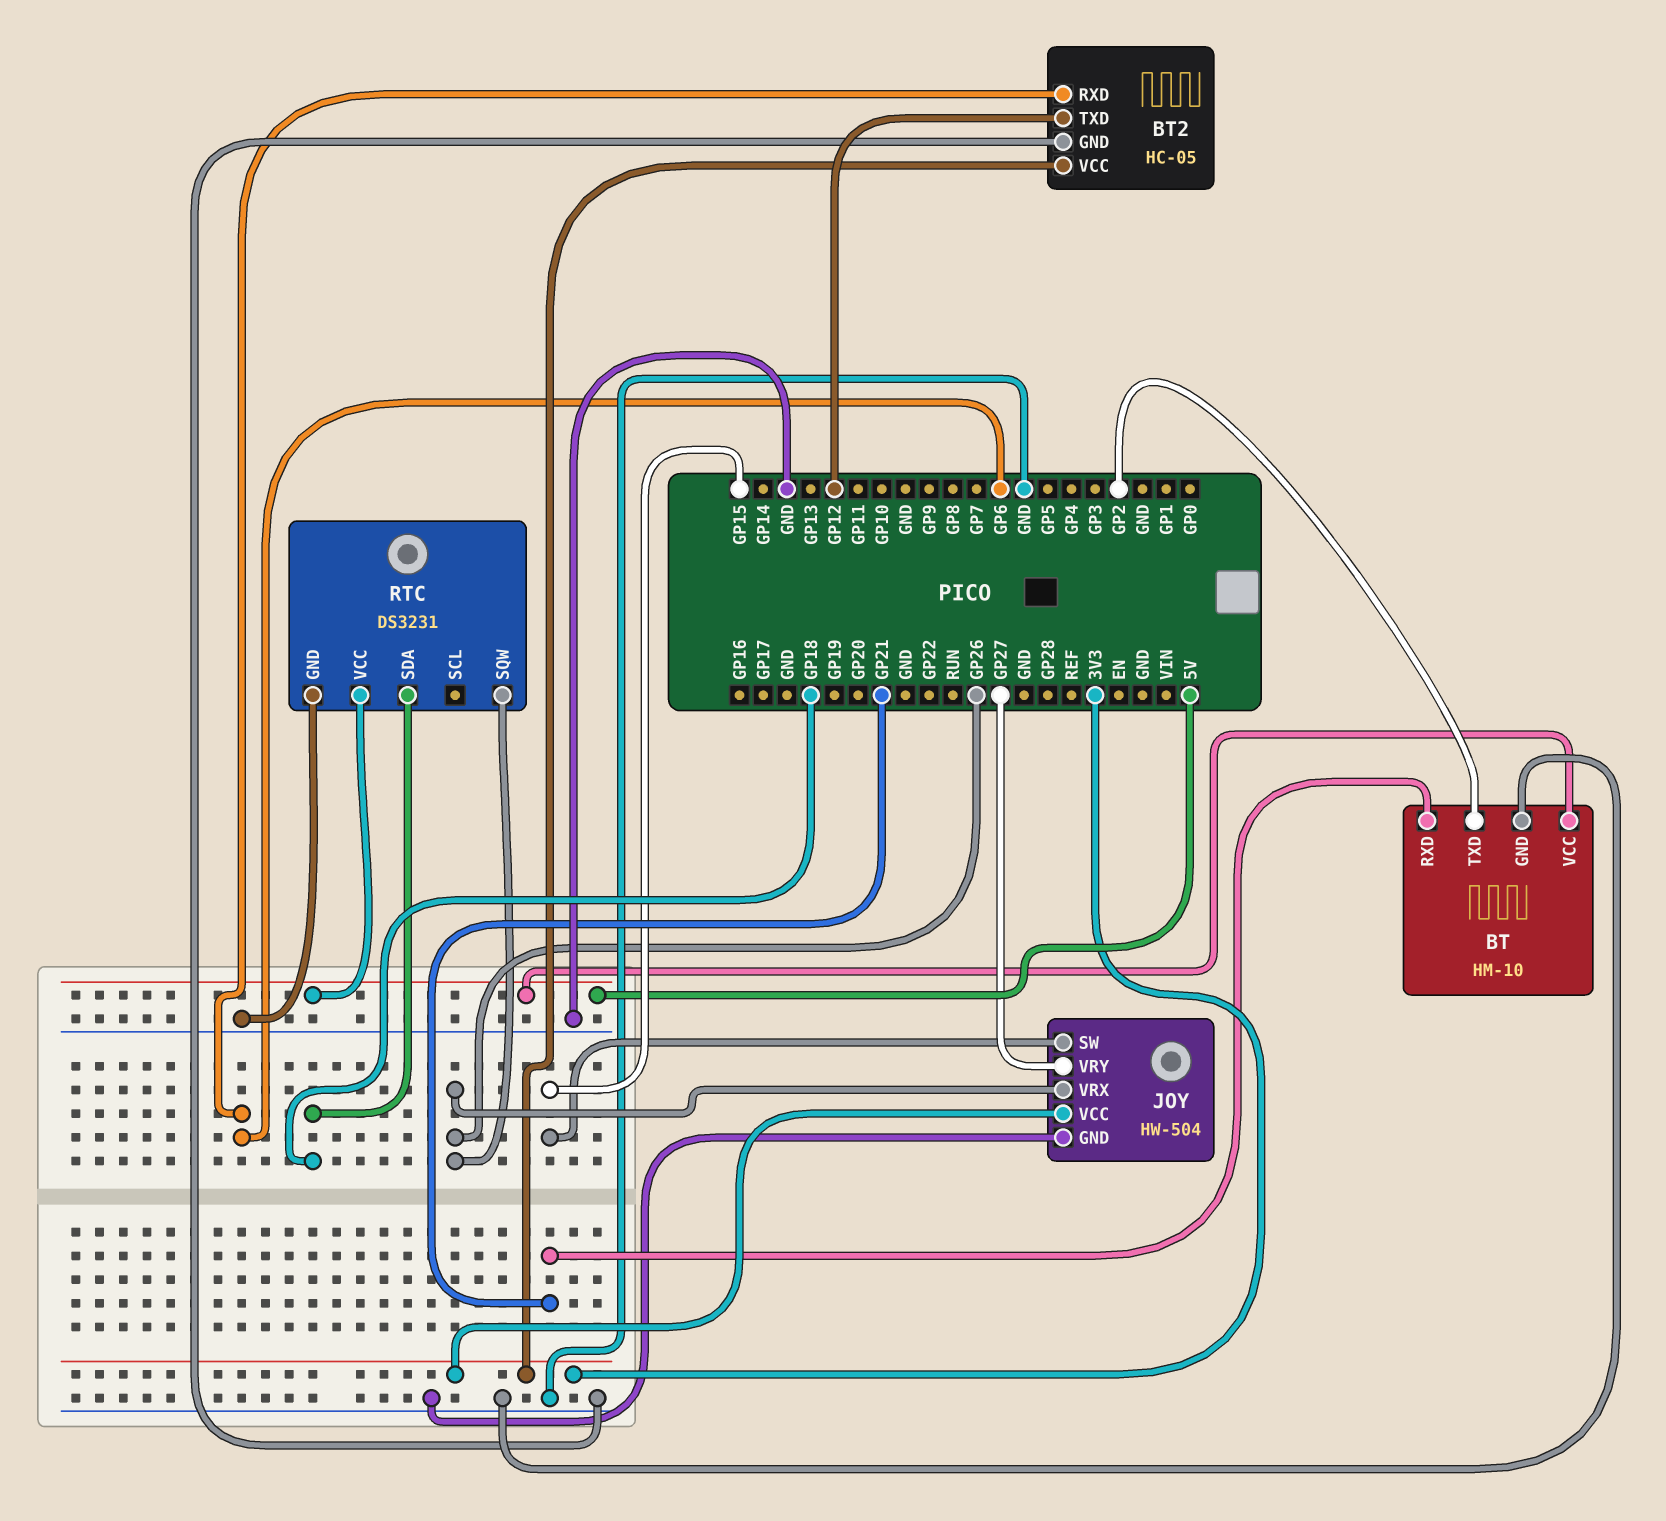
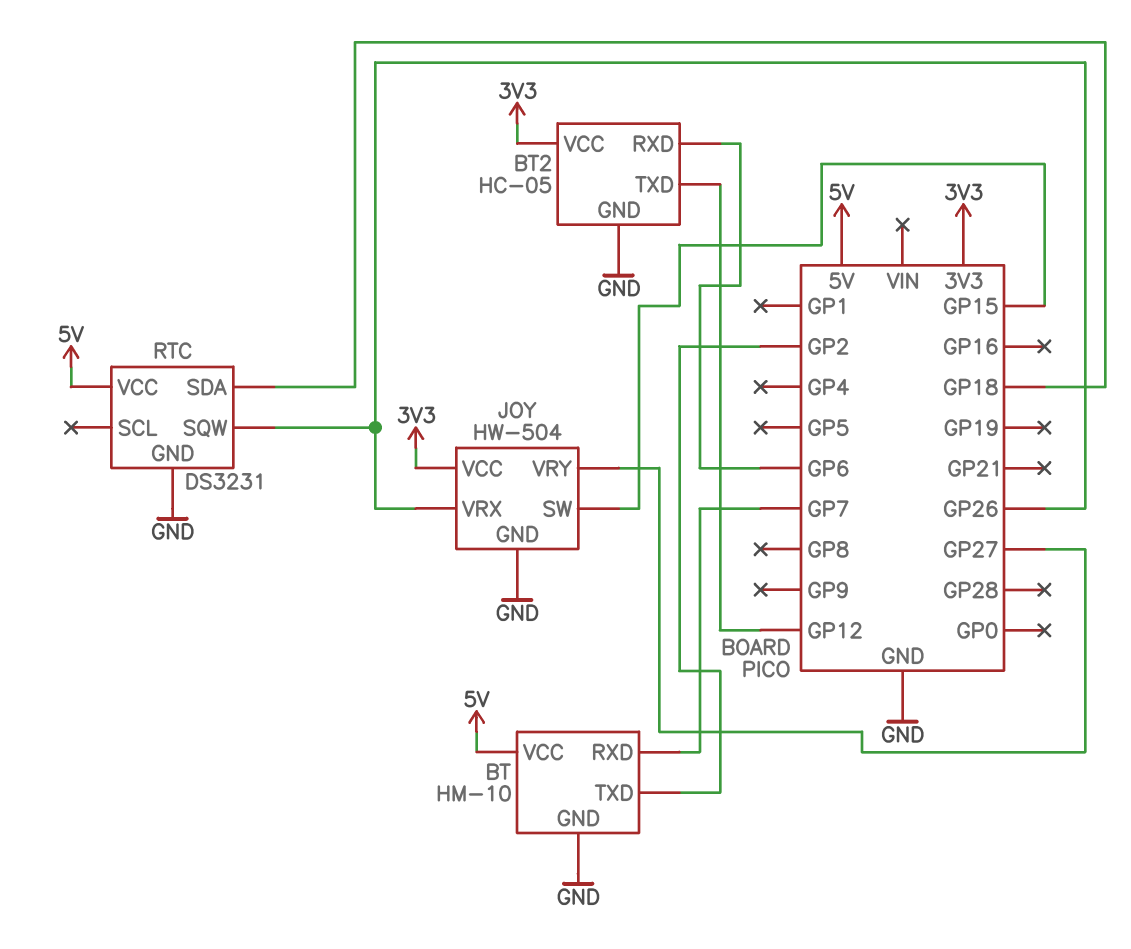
BT pin RXD: GP21 -> GP7

